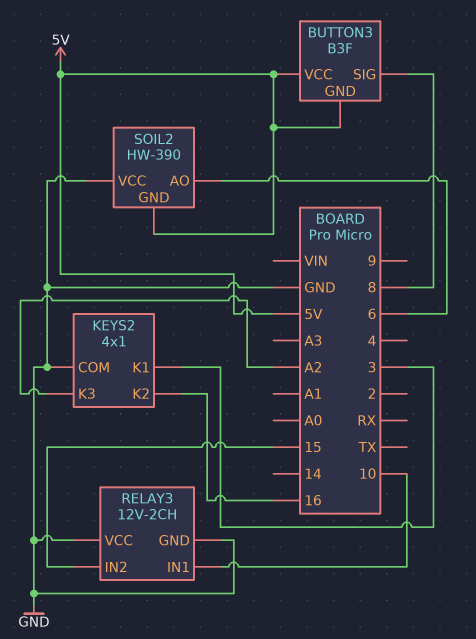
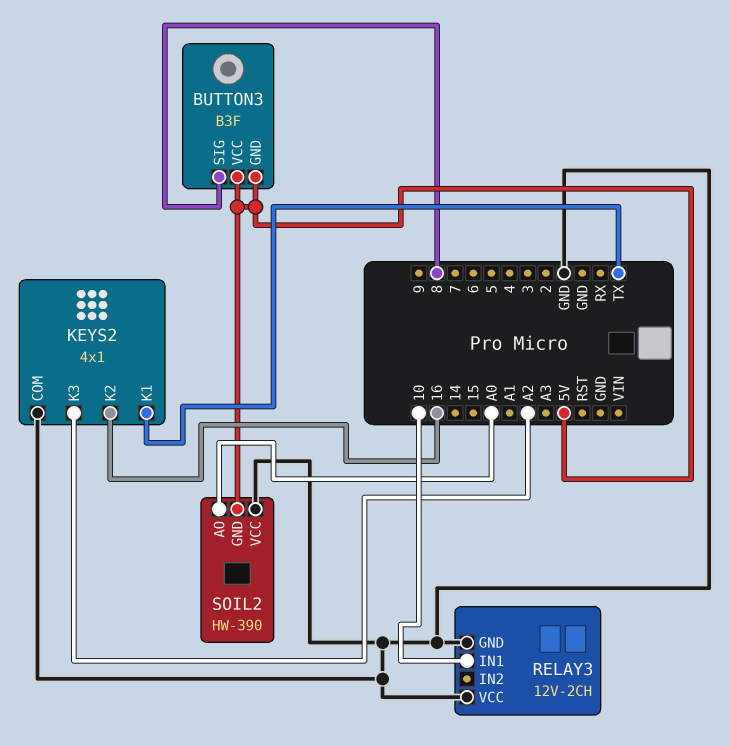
KEYS2 pin K1: 3 -> TX
RELAY3 pin IN2: 15 -> none
SOIL2 pin AO: 6 -> A0

